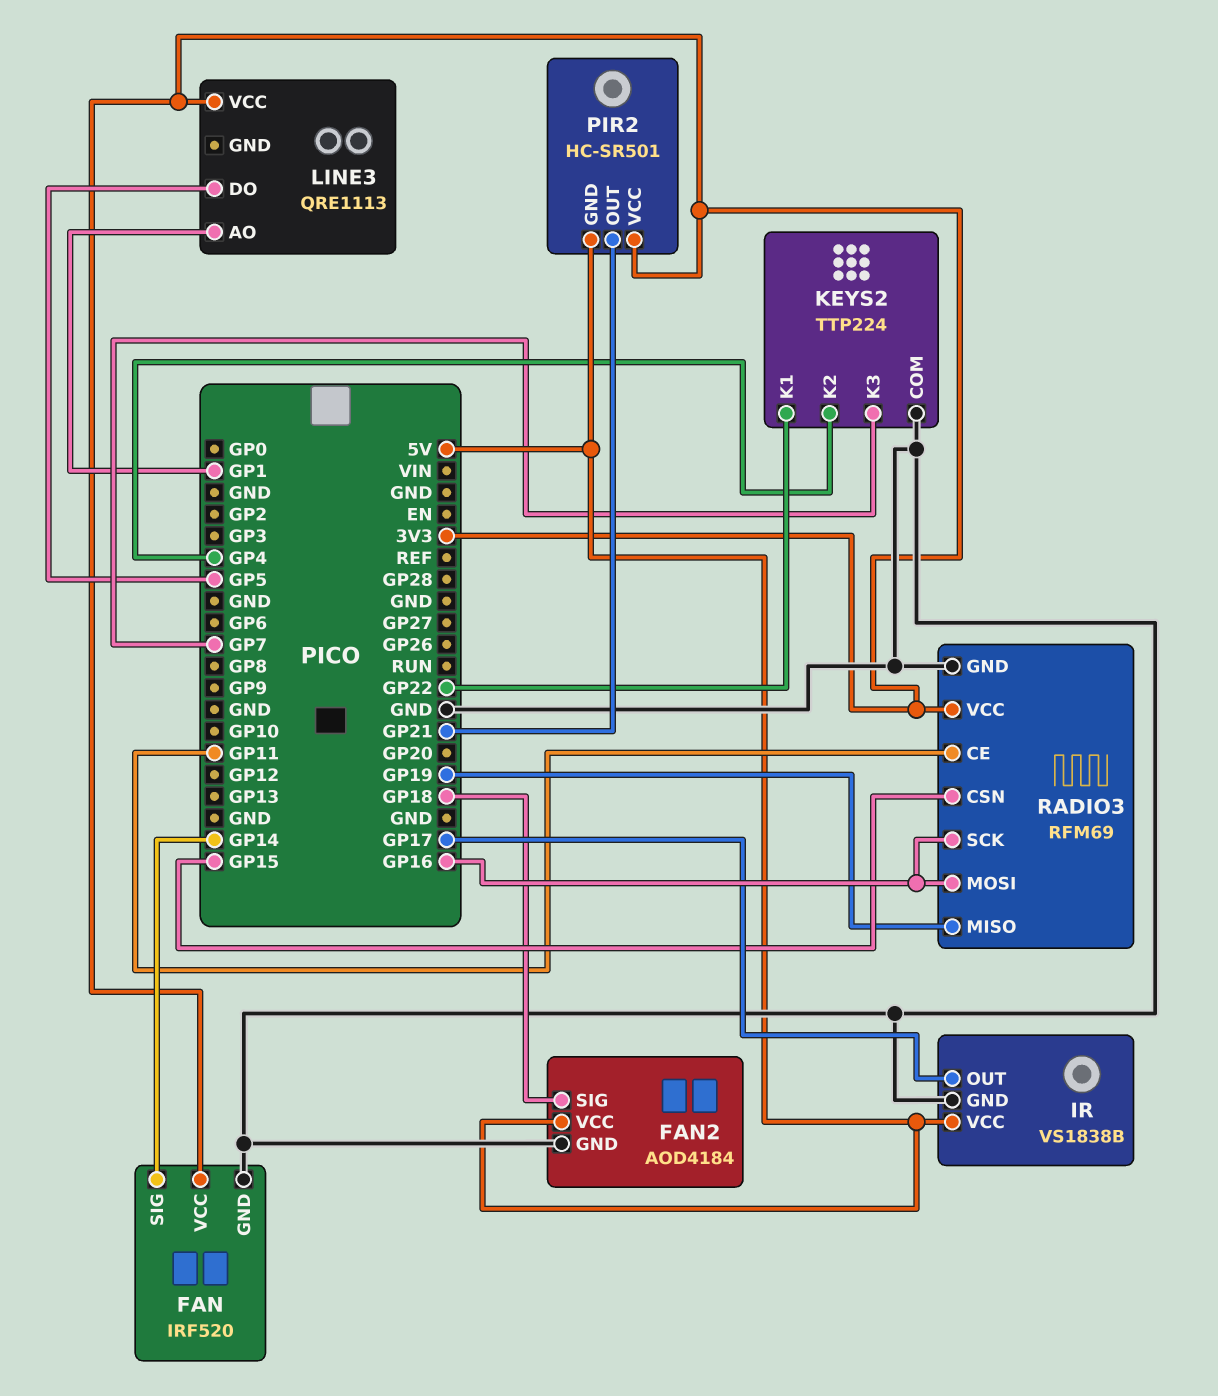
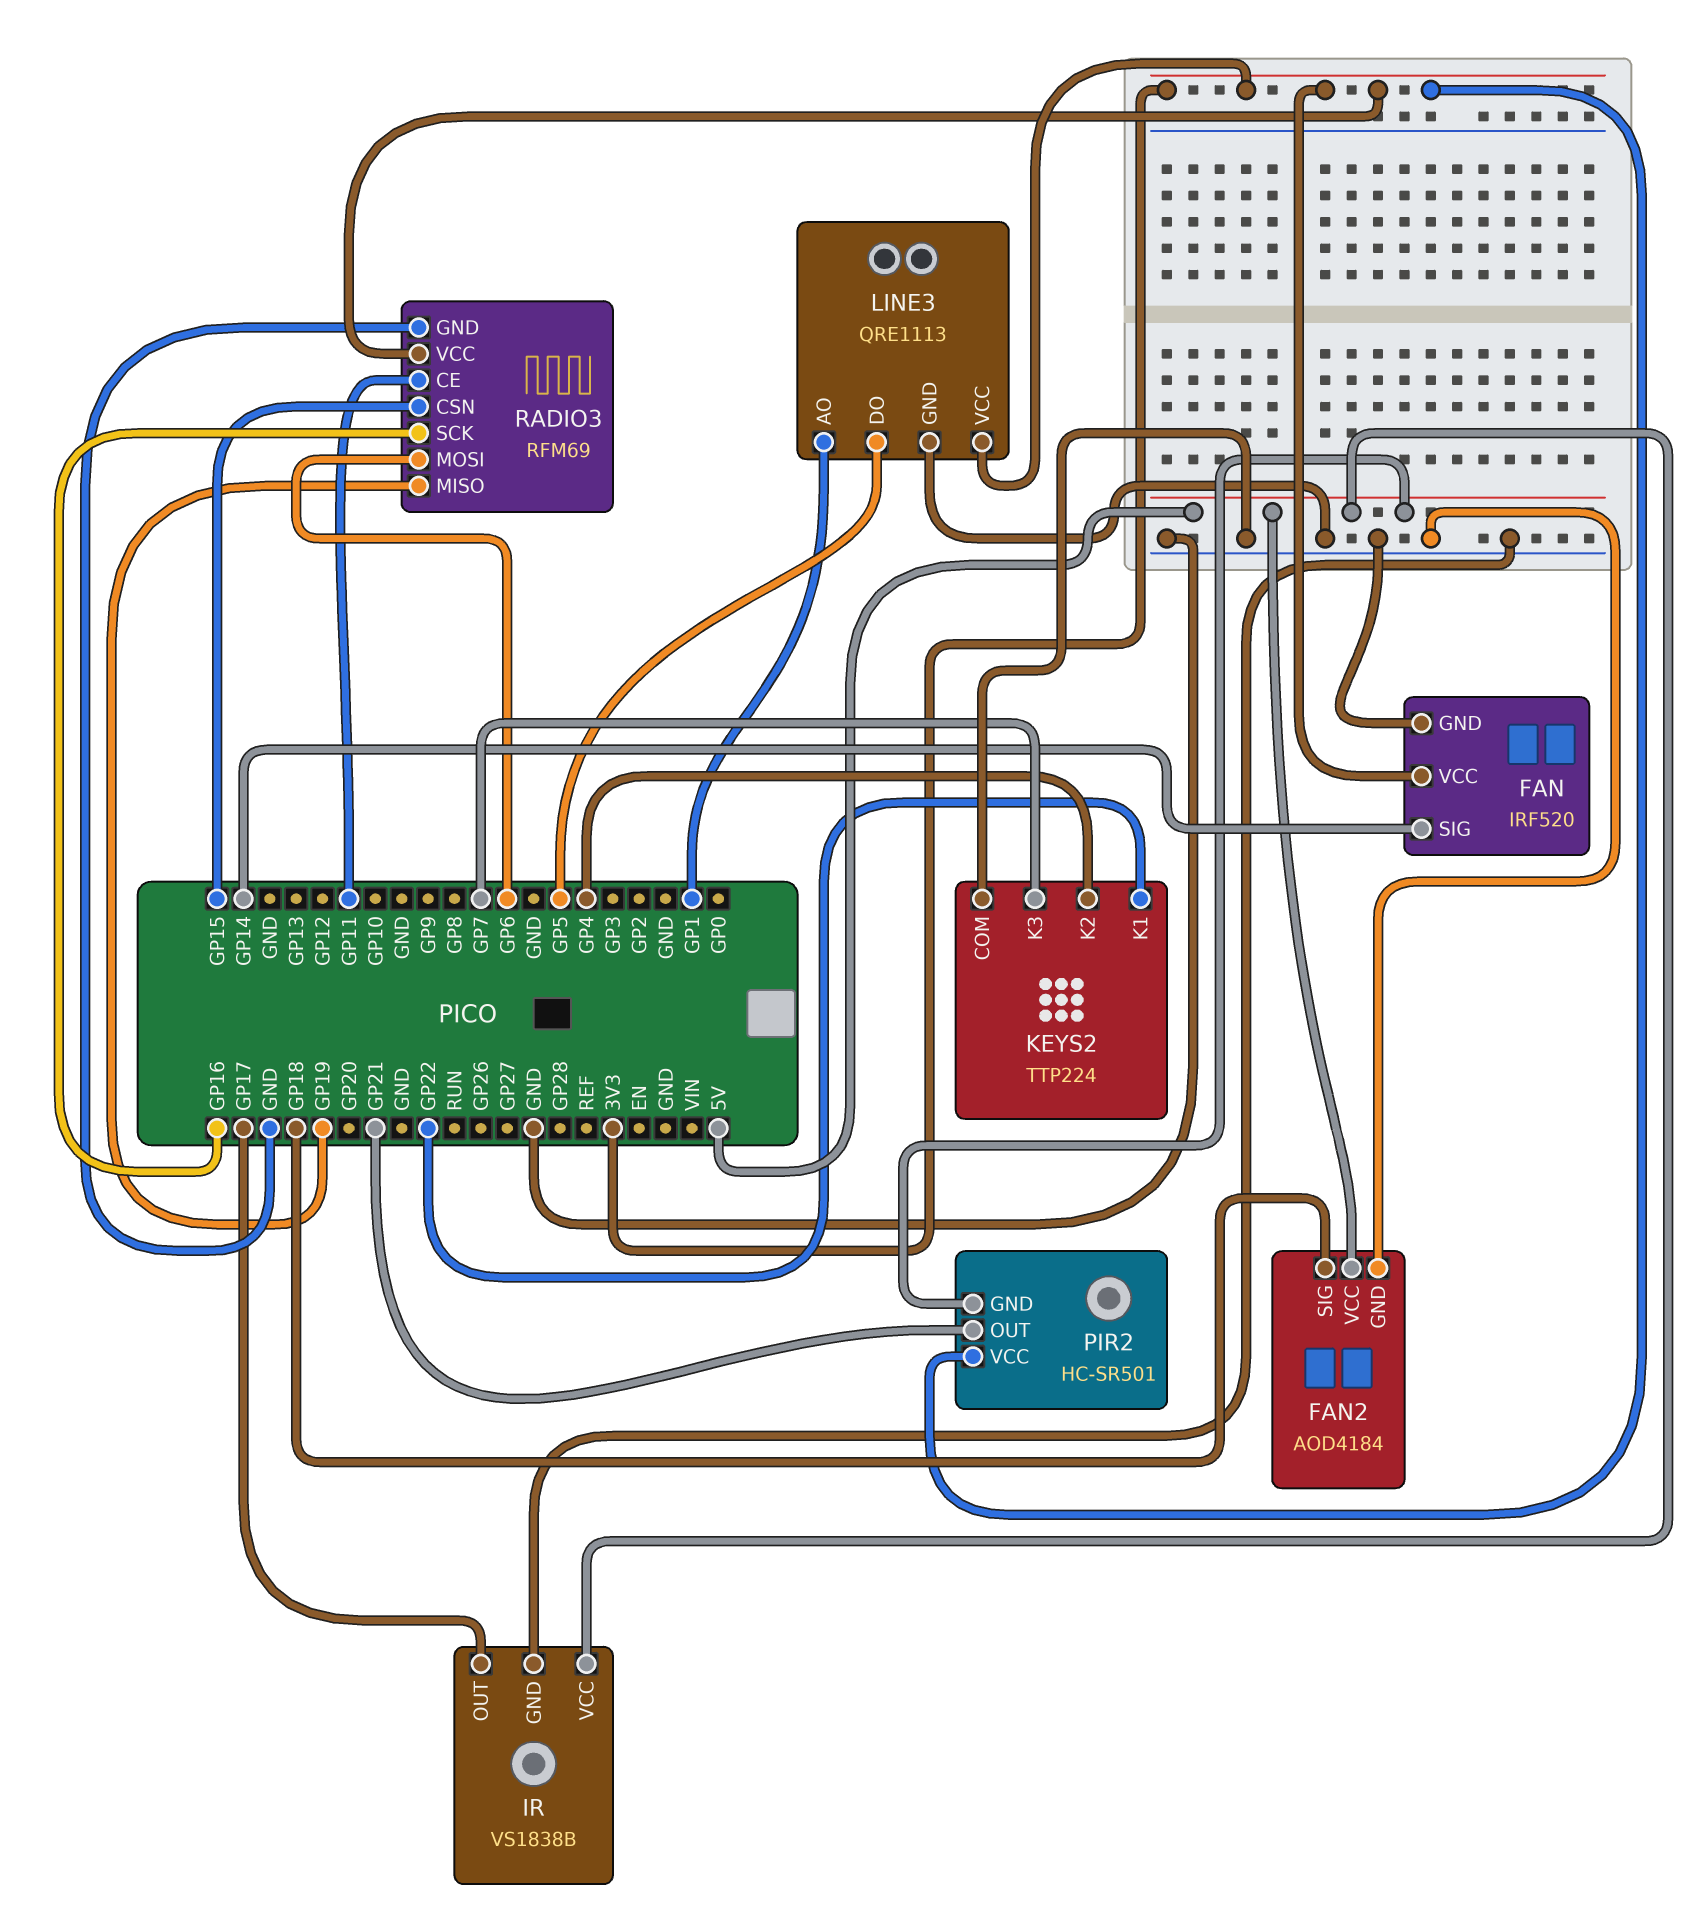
LINE3 pin GND: none -> GND
RADIO3 pin MOSI: GP16 -> GP6

